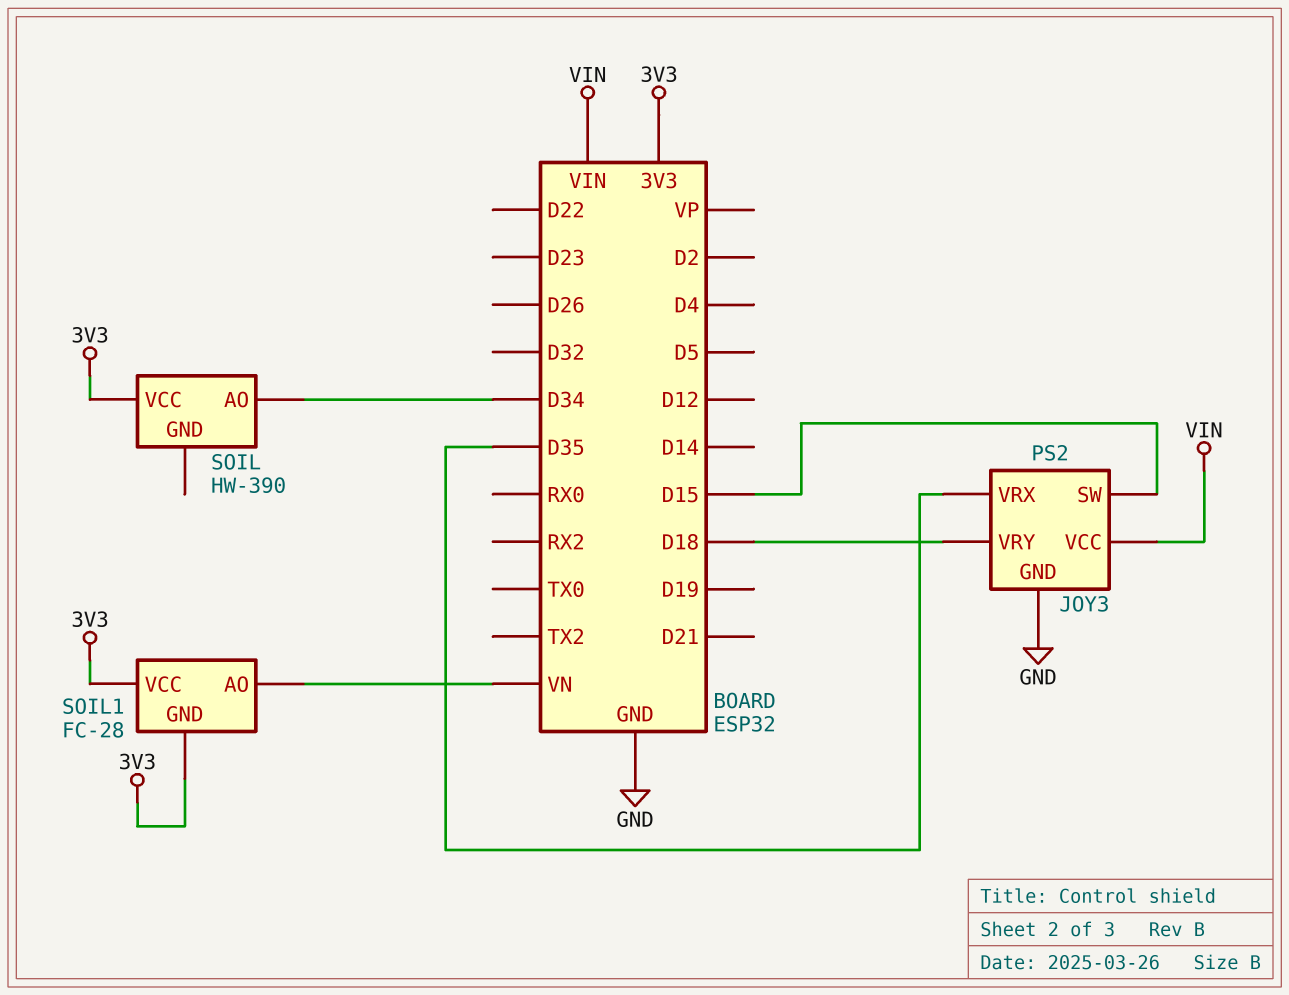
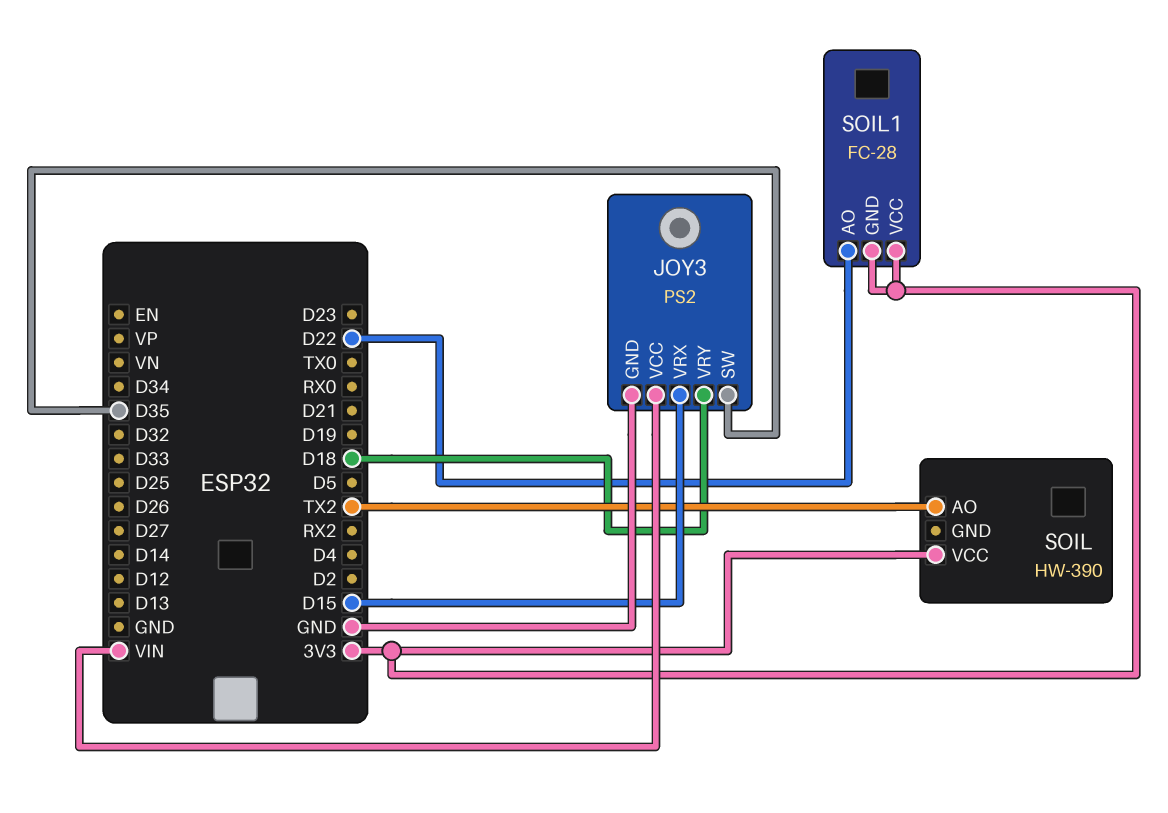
JOY3 pin SW: D15 -> D35
JOY3 pin VRX: D35 -> D15
SOIL pin AO: D34 -> TX2
SOIL1 pin AO: VN -> D22

